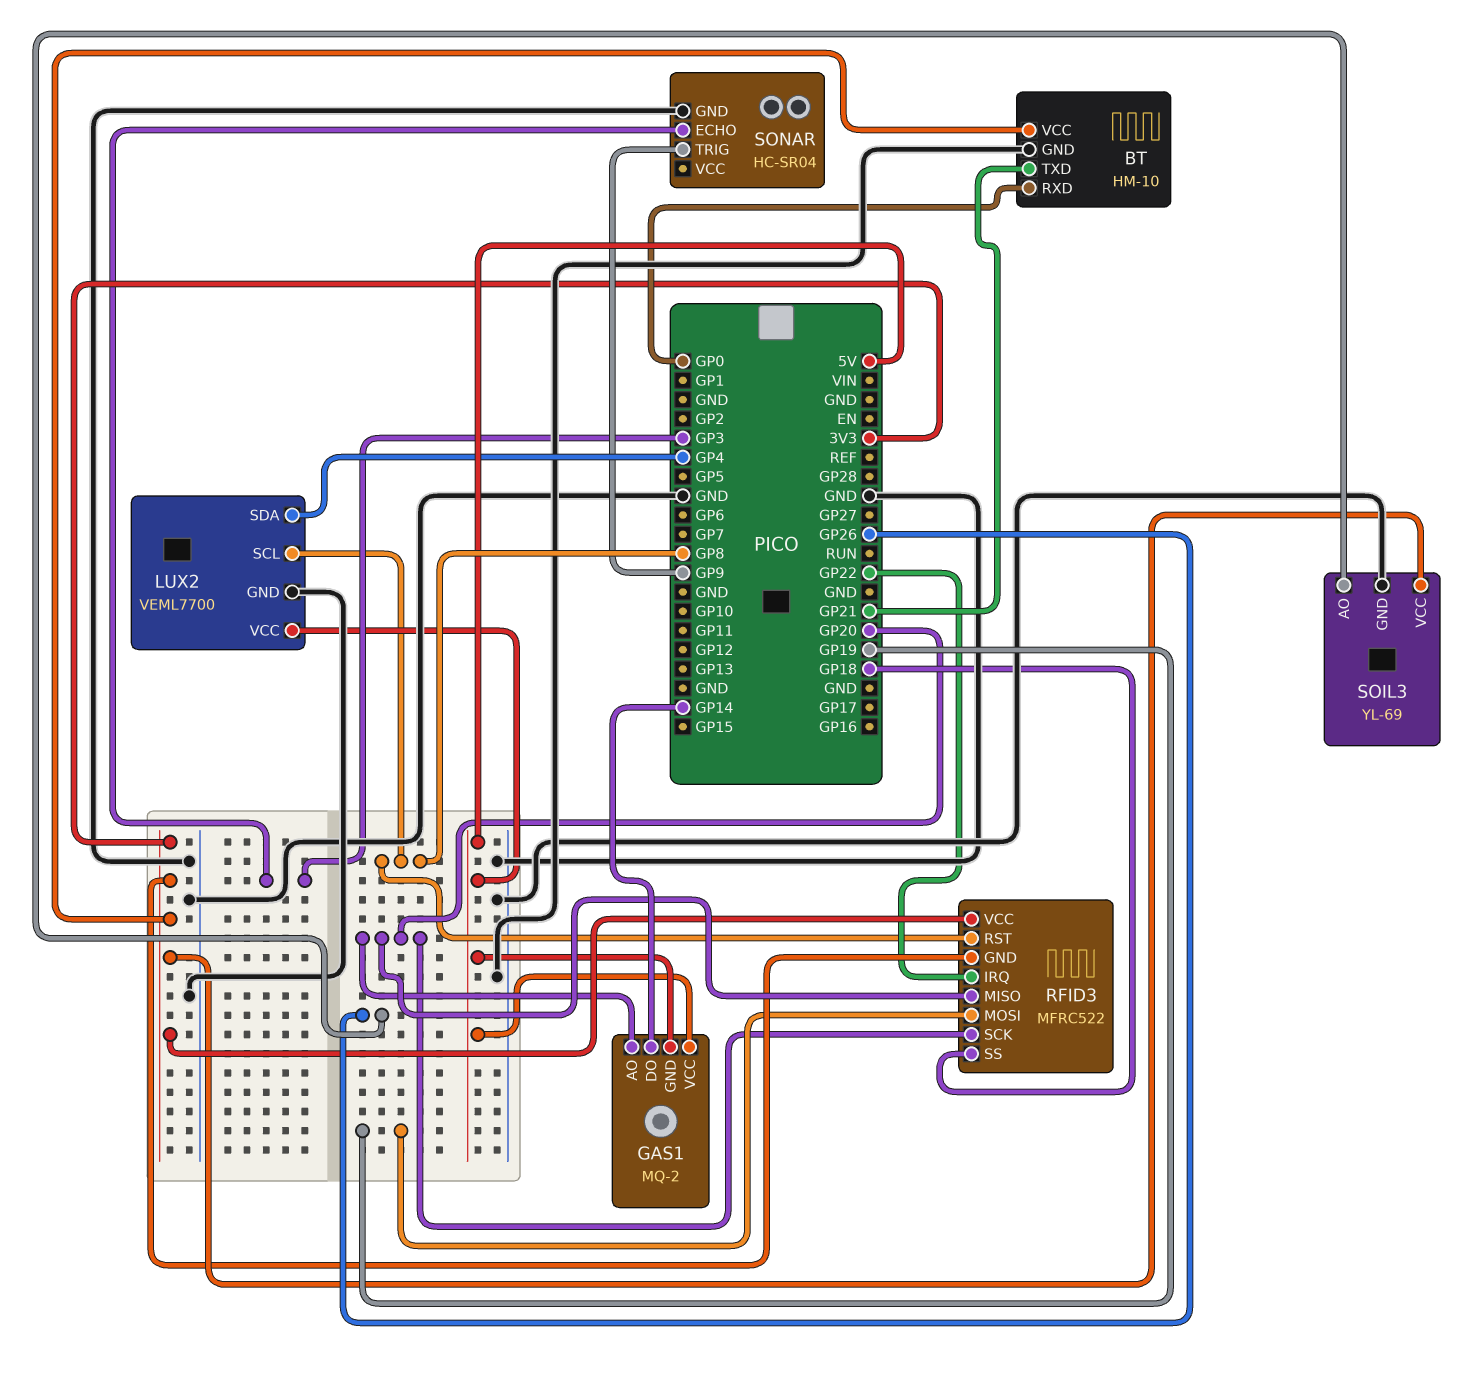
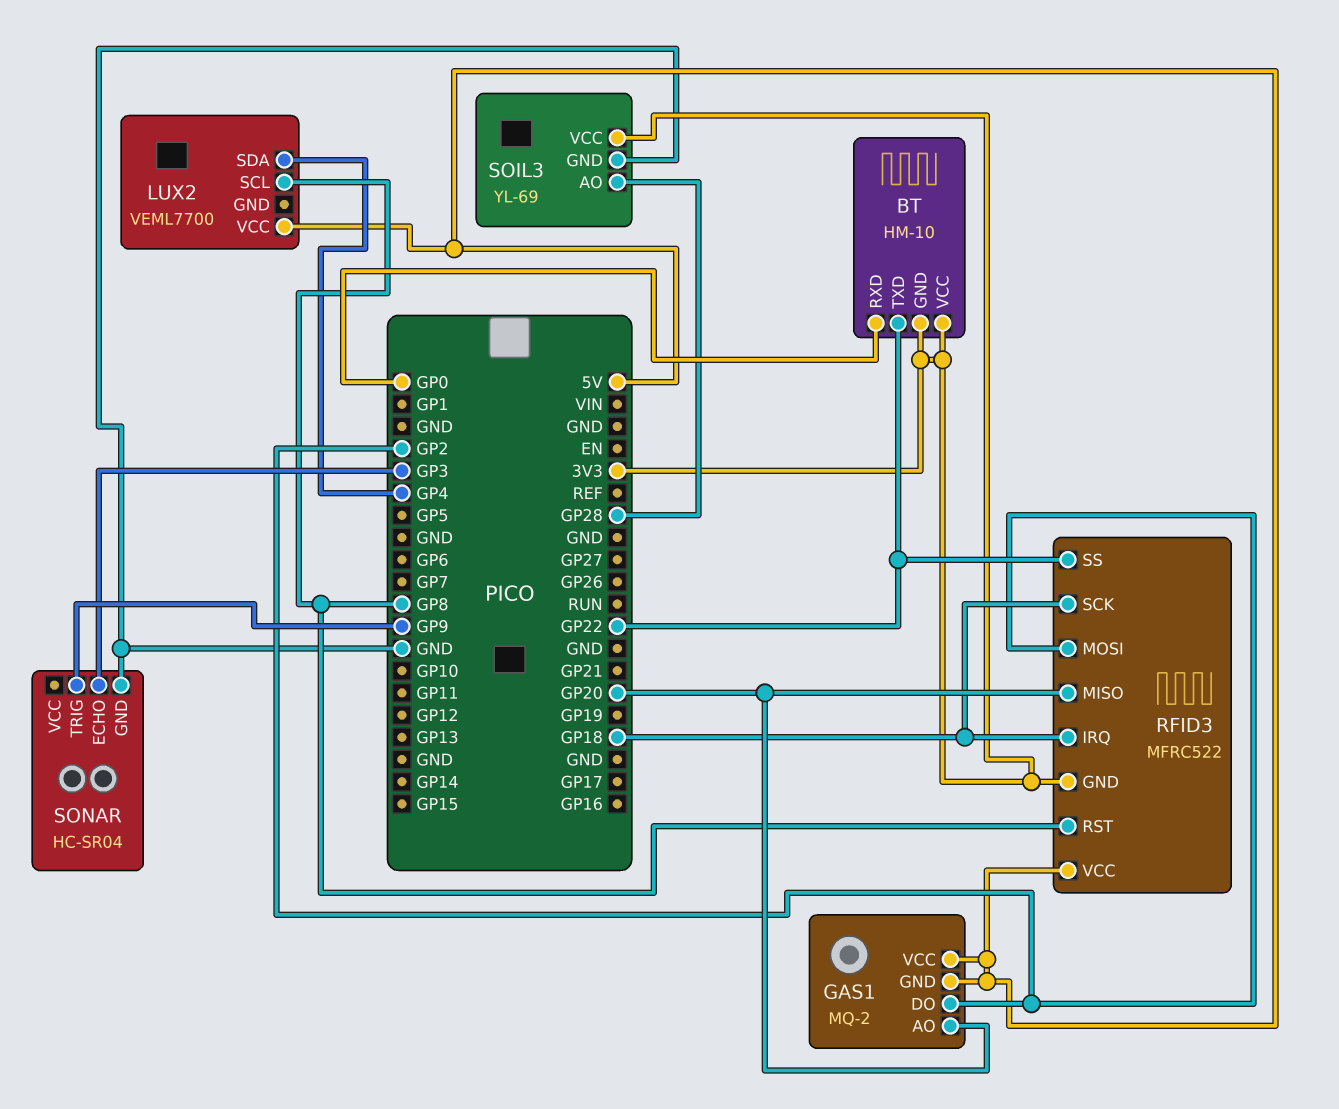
BT pin GND: GND -> 3V3
BT pin TXD: GP21 -> GP22
GAS1 pin DO: GP14 -> GP2
LUX2 pin GND: GND -> none
RFID3 pin IRQ: GP22 -> GP18
RFID3 pin MOSI: GP19 -> GP2
RFID3 pin SCK: GP20 -> GP18
RFID3 pin SS: GP18 -> GP22
RFID3 pin VCC: 3V3 -> 5V
SOIL3 pin AO: GP26 -> GP28

